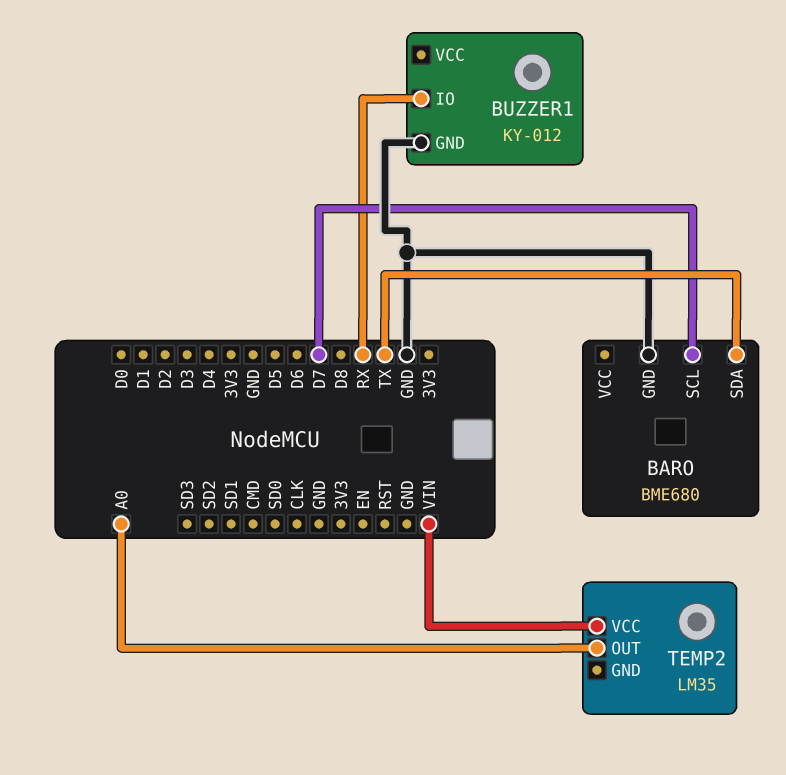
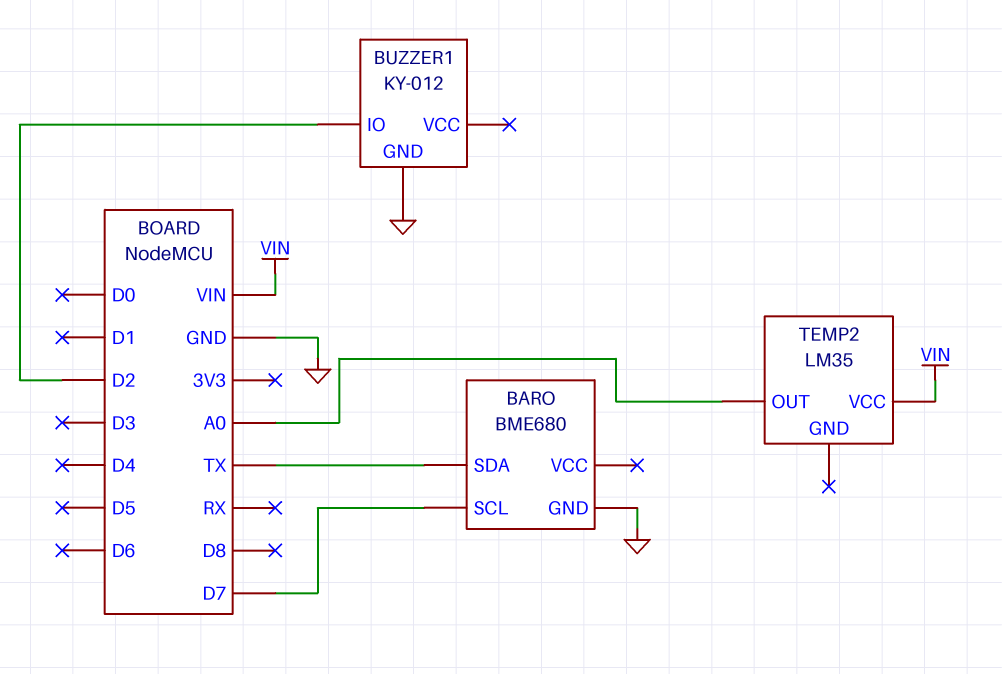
BUZZER1 pin IO: RX -> D2

